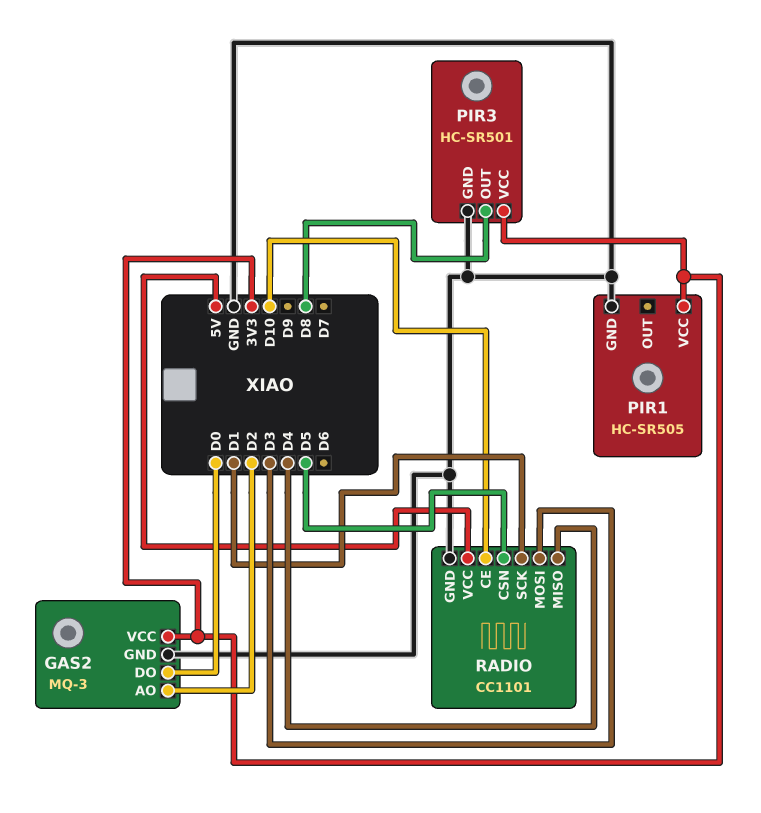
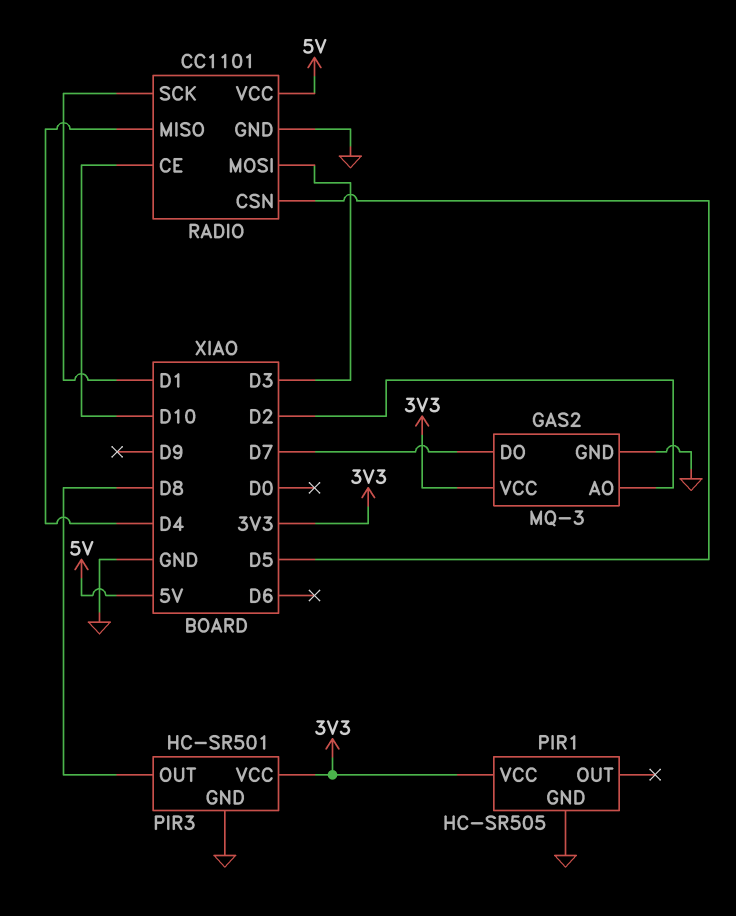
GAS2 pin DO: D0 -> D7

